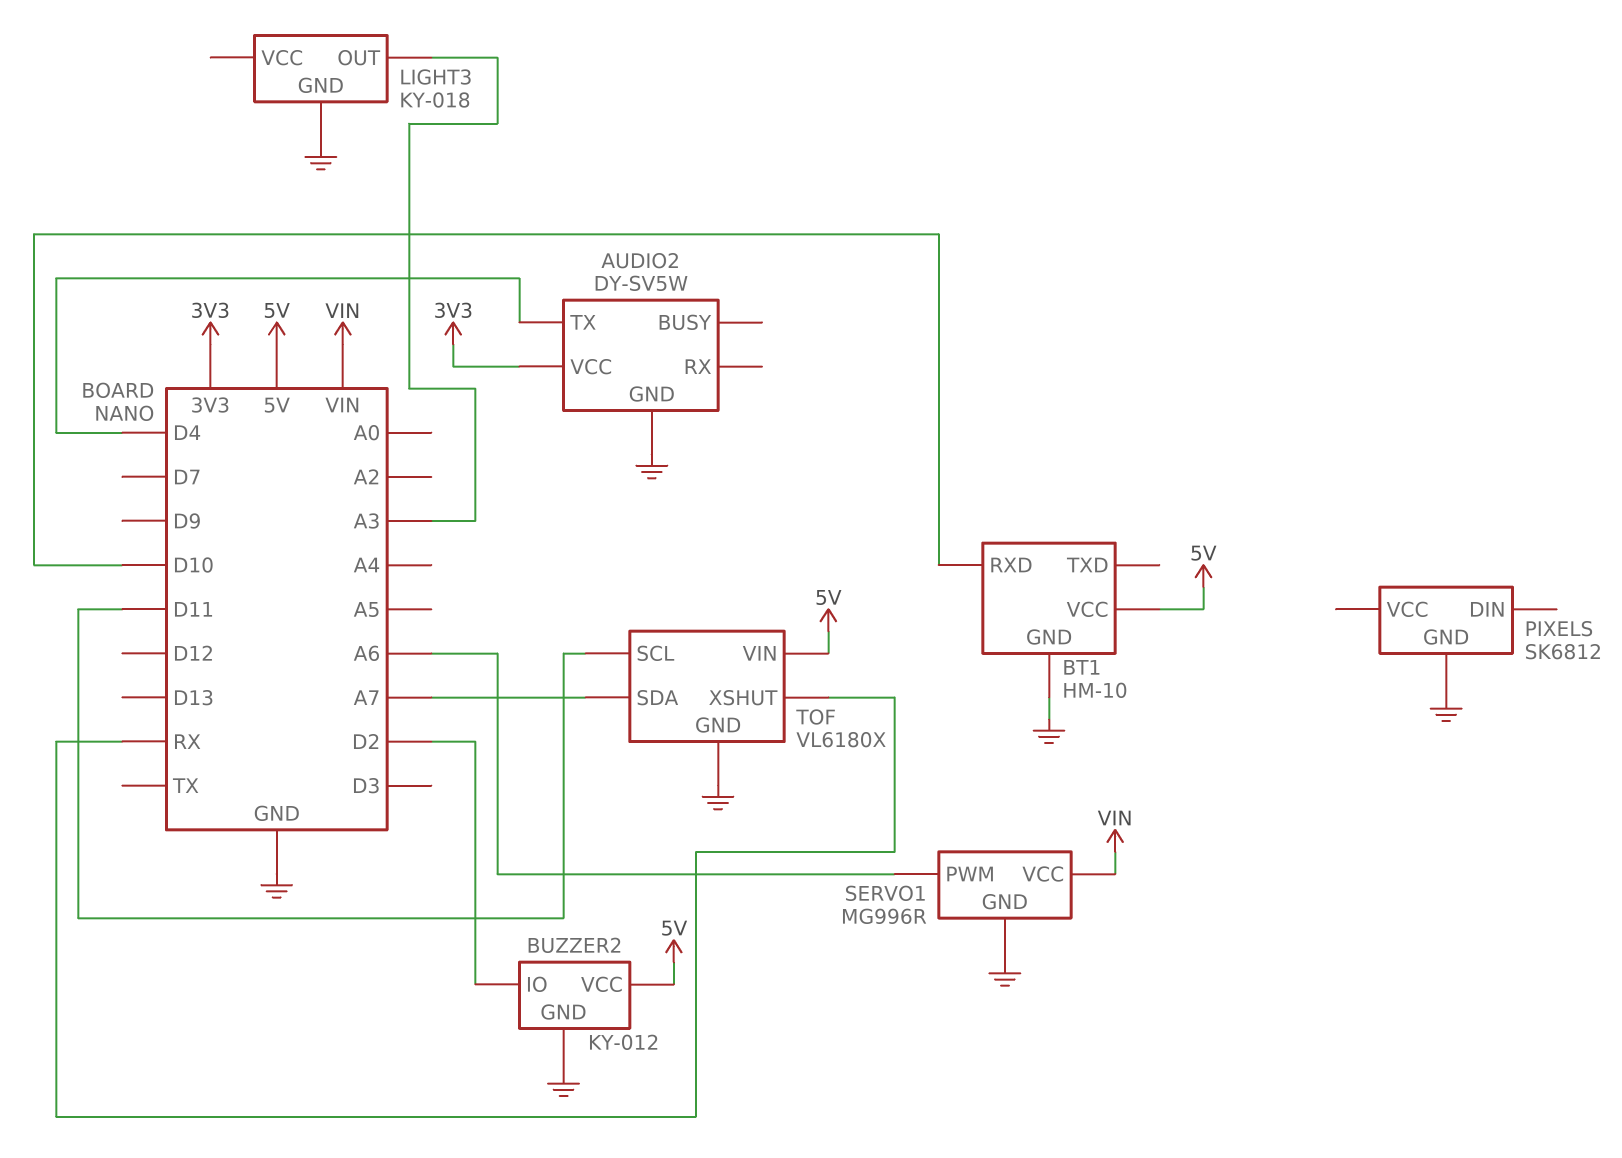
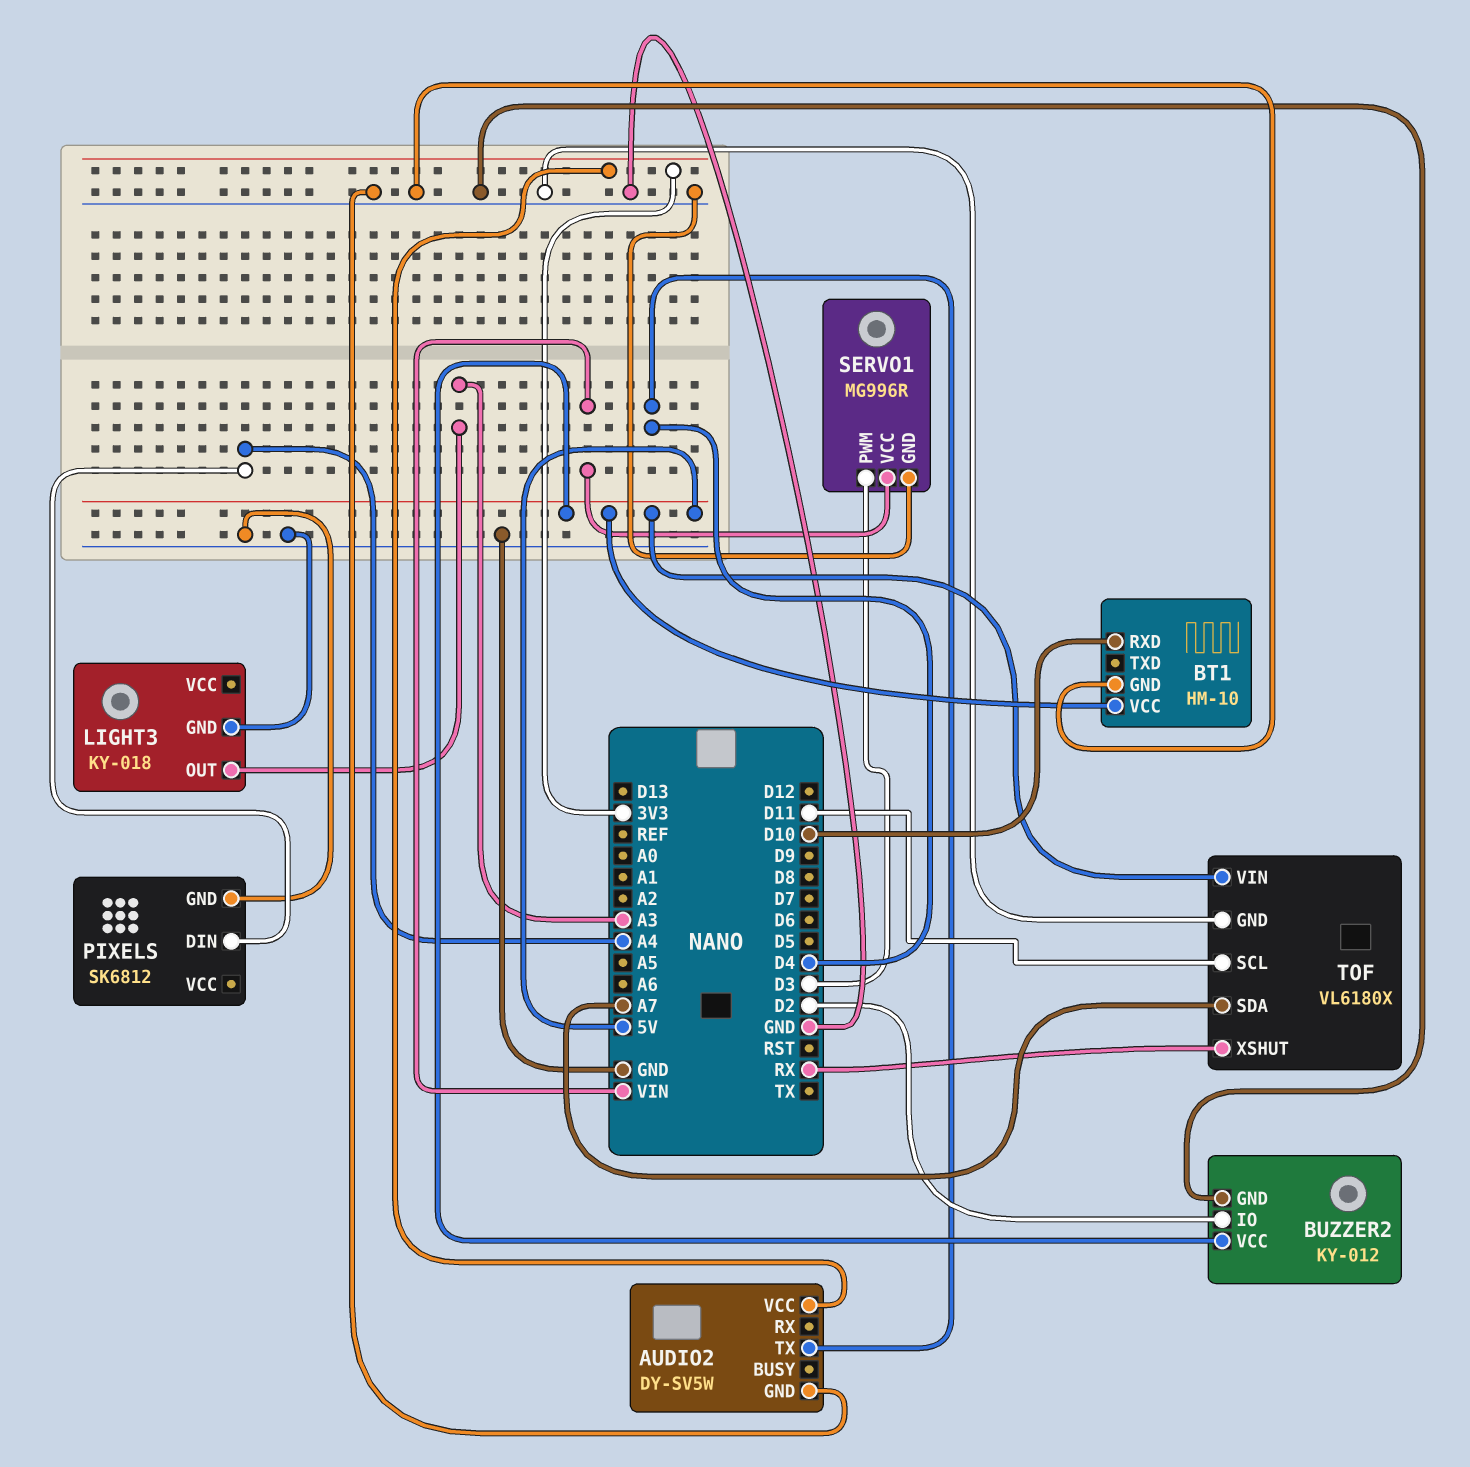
PIXELS pin DIN: none -> A4
SERVO1 pin PWM: A6 -> D3

